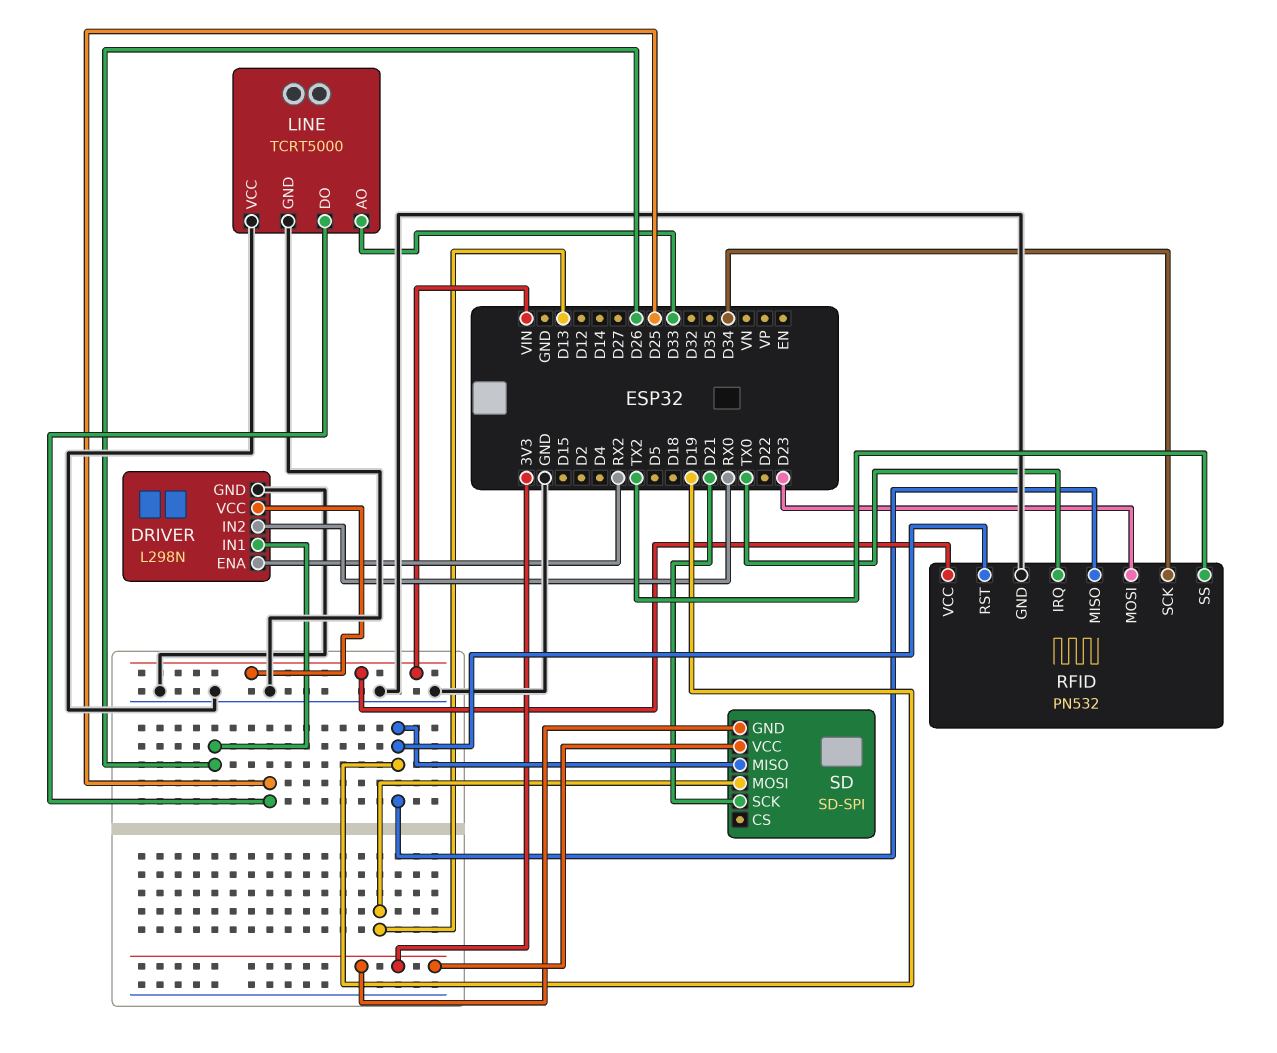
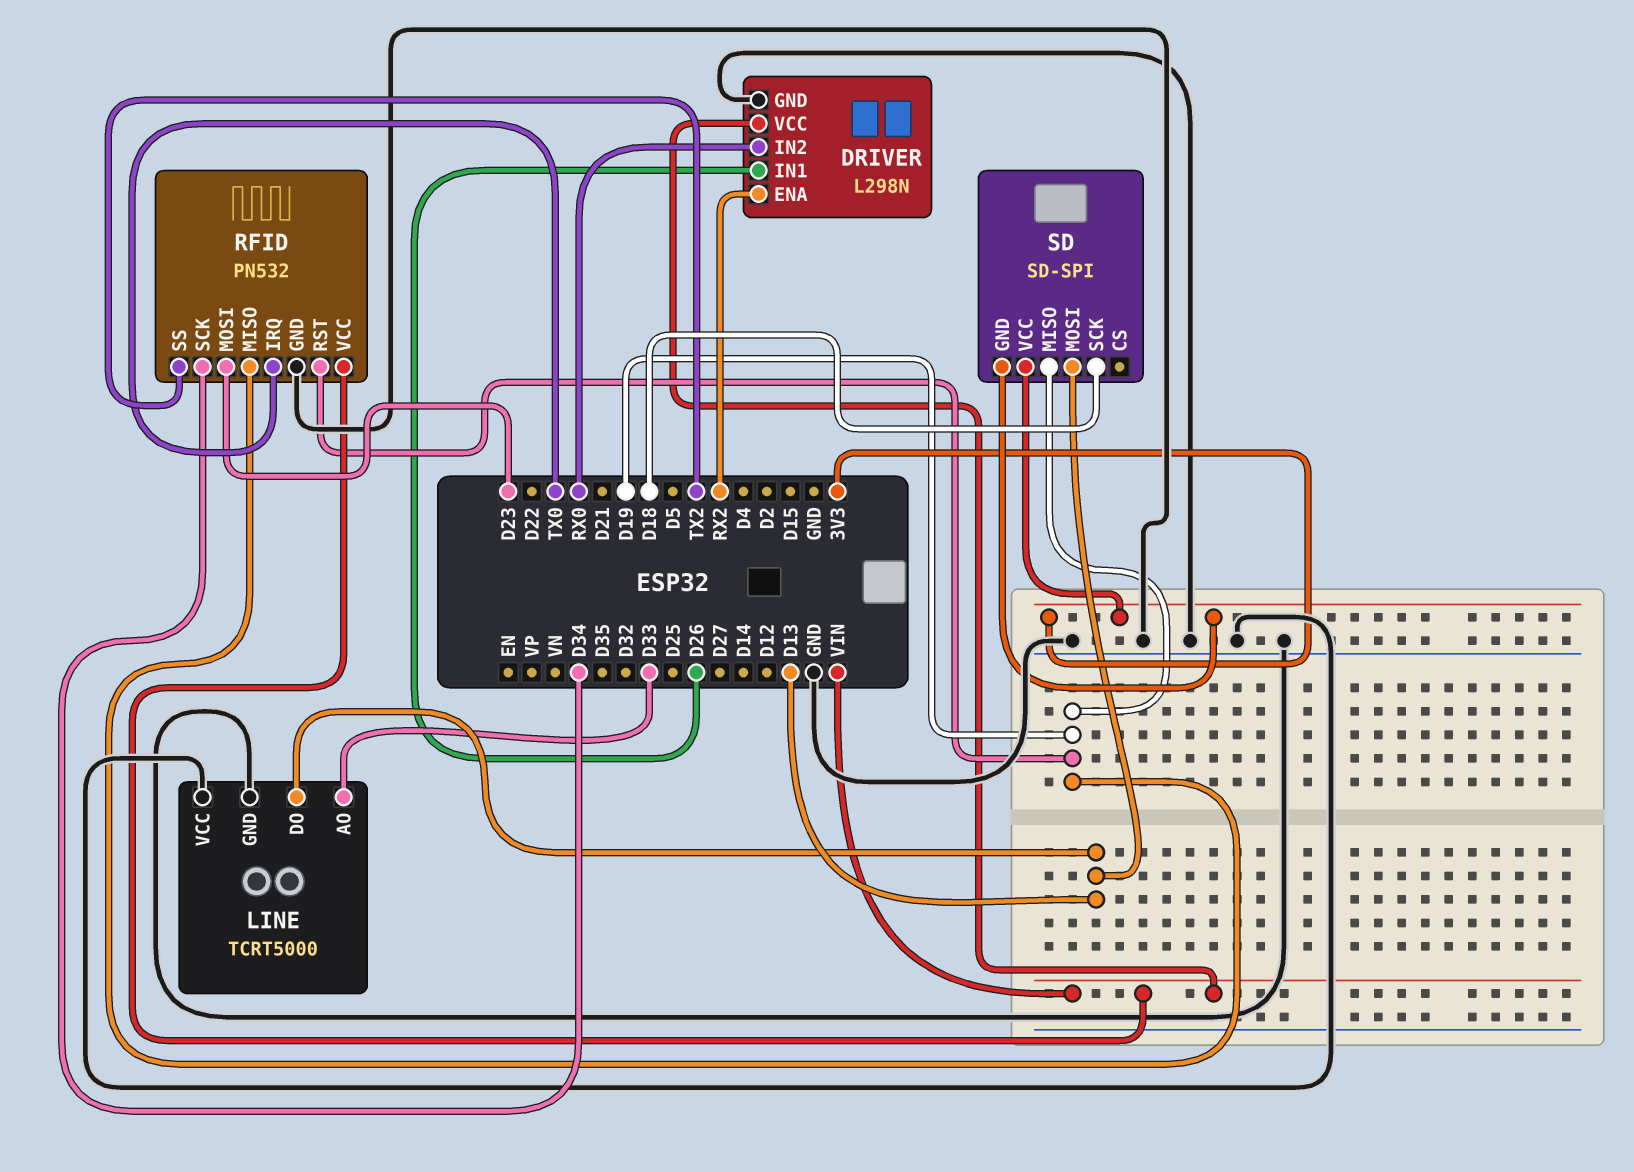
LINE pin DO: D25 -> D13
SD pin SCK: D21 -> D18

